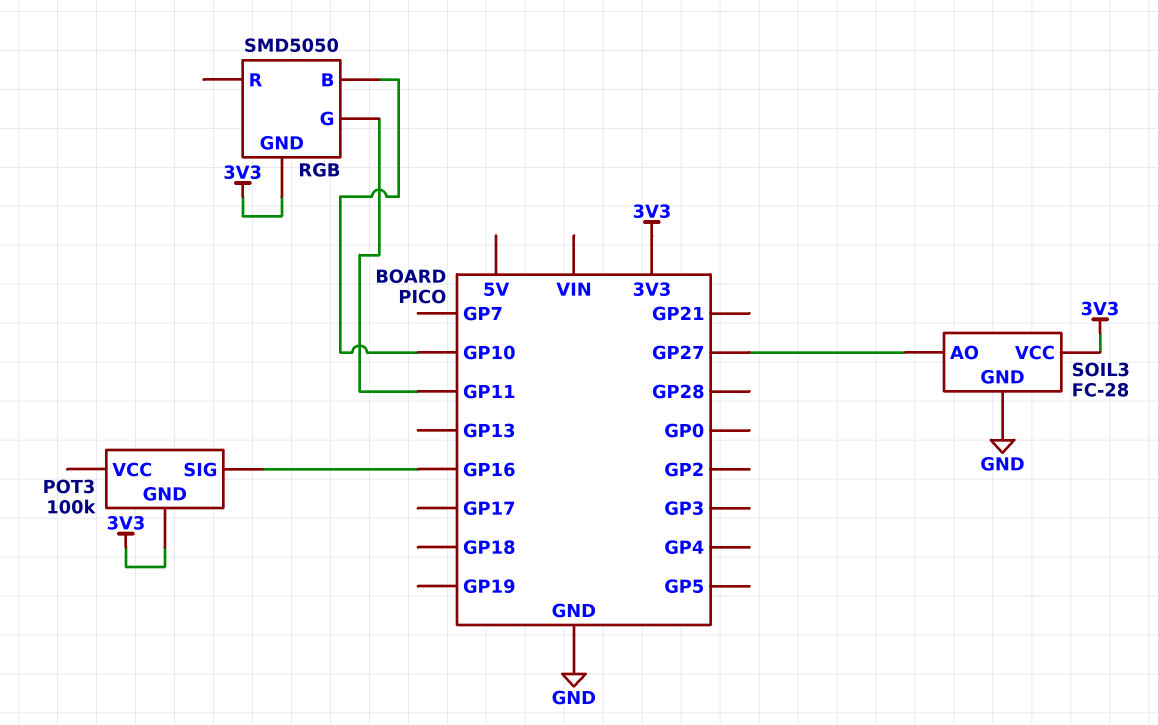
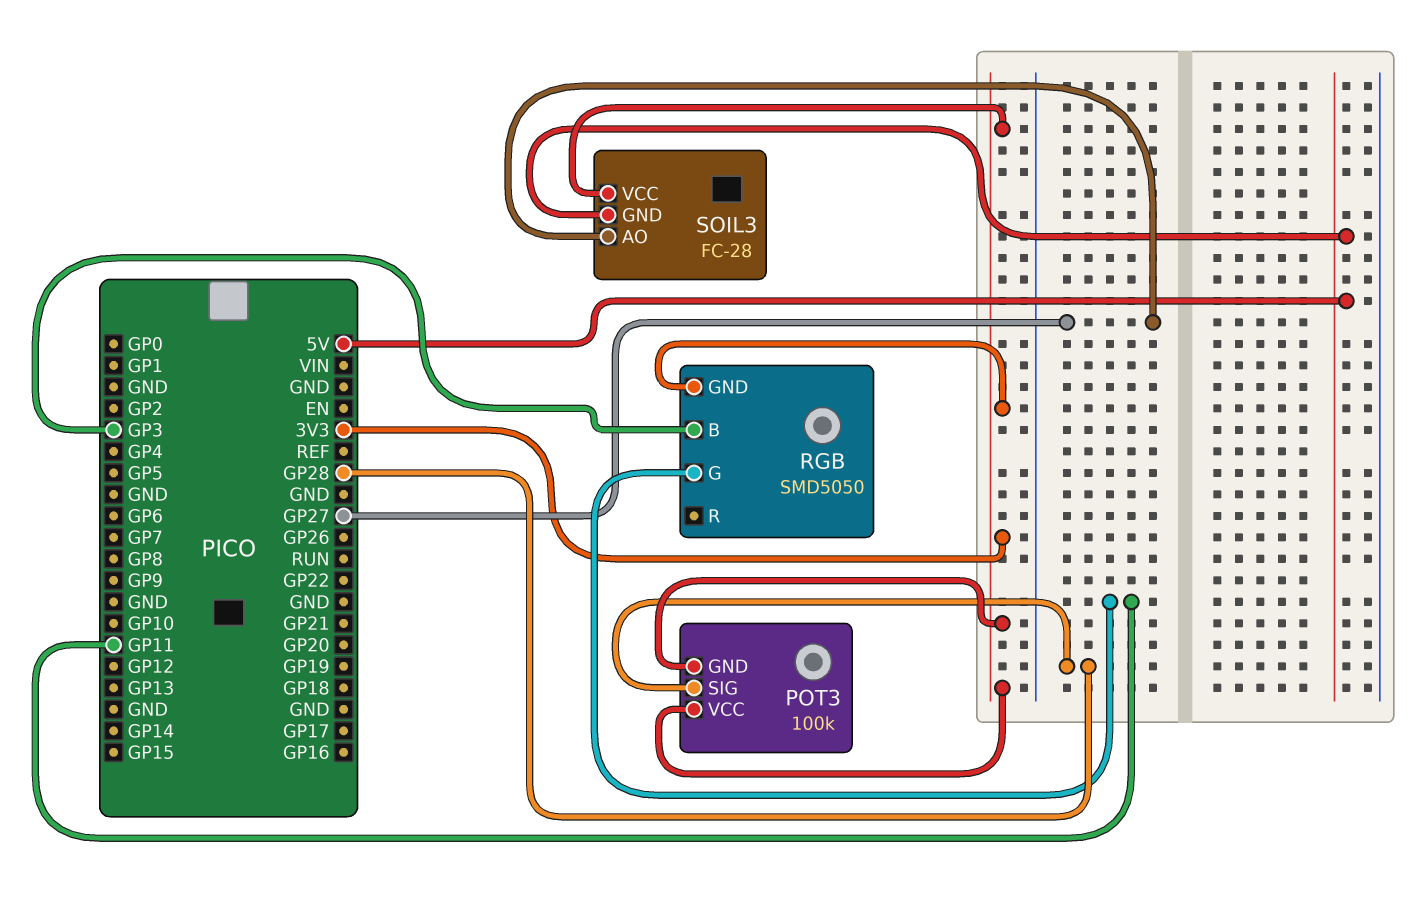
POT3 pin SIG: GP16 -> GP28
POT3 pin VCC: none -> 3V3
RGB pin B: GP10 -> GP3
SOIL3 pin GND: GND -> 5V

